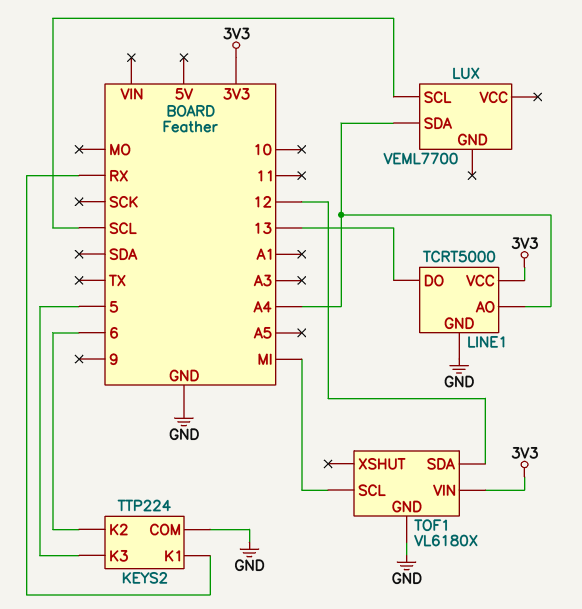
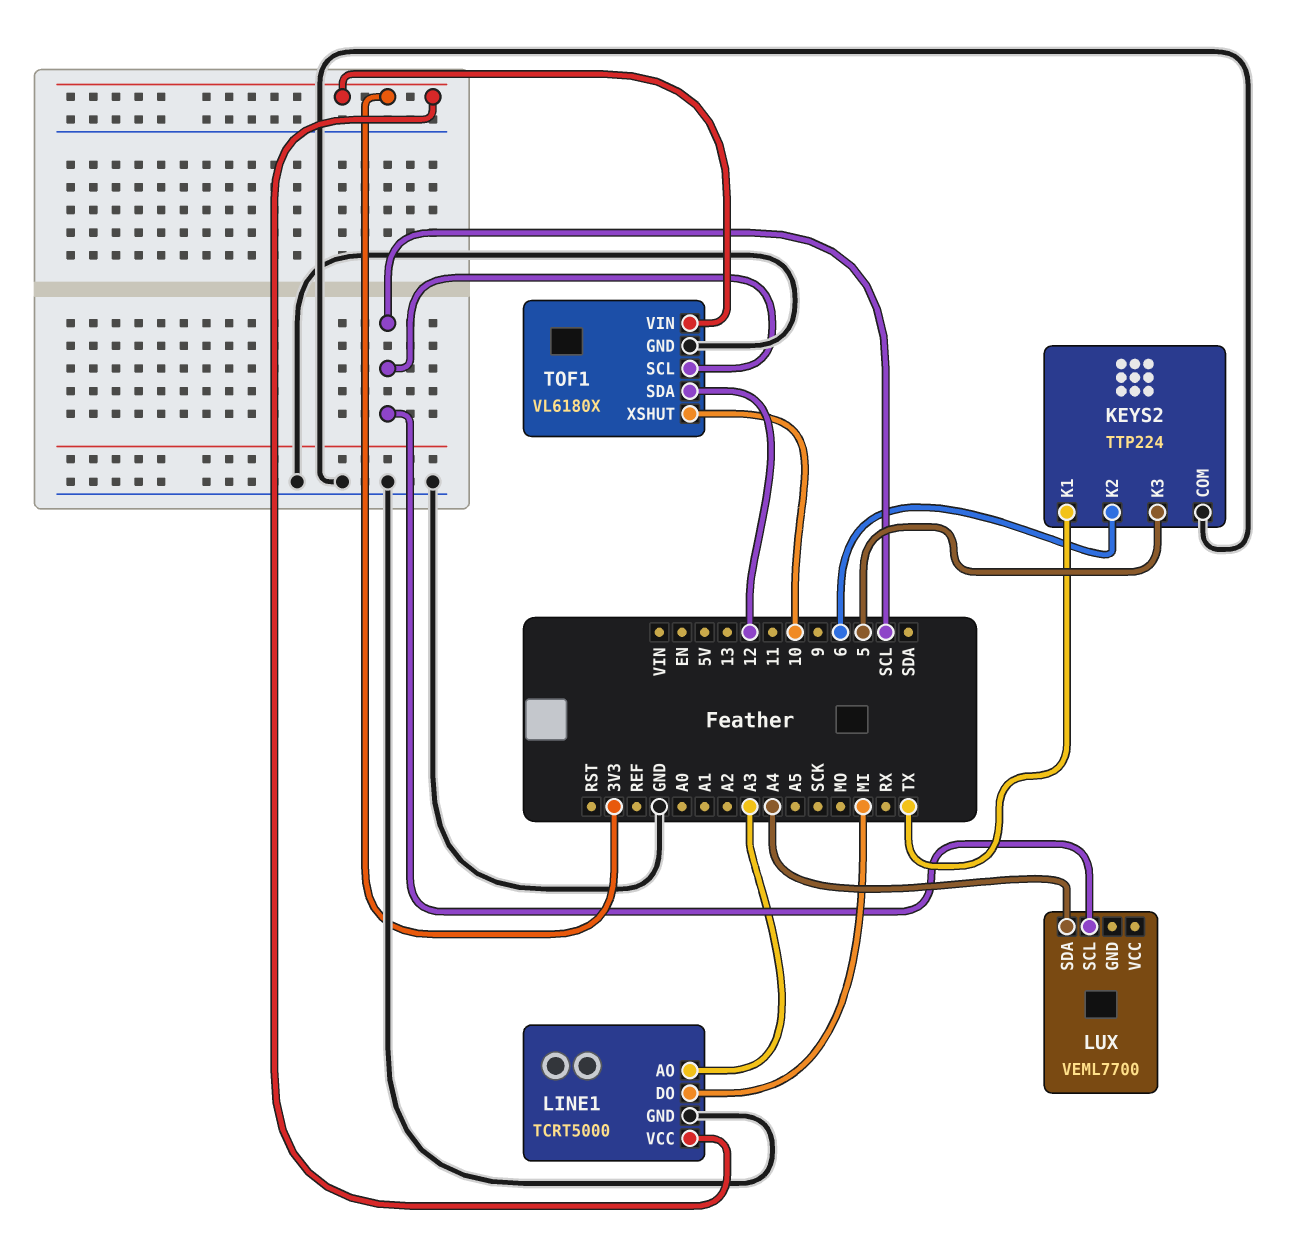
KEYS2 pin K1: RX -> TX
LINE1 pin AO: A4 -> A3
LINE1 pin DO: 13 -> MI
TOF1 pin SCL: MI -> SCL
TOF1 pin XSHUT: none -> 10

